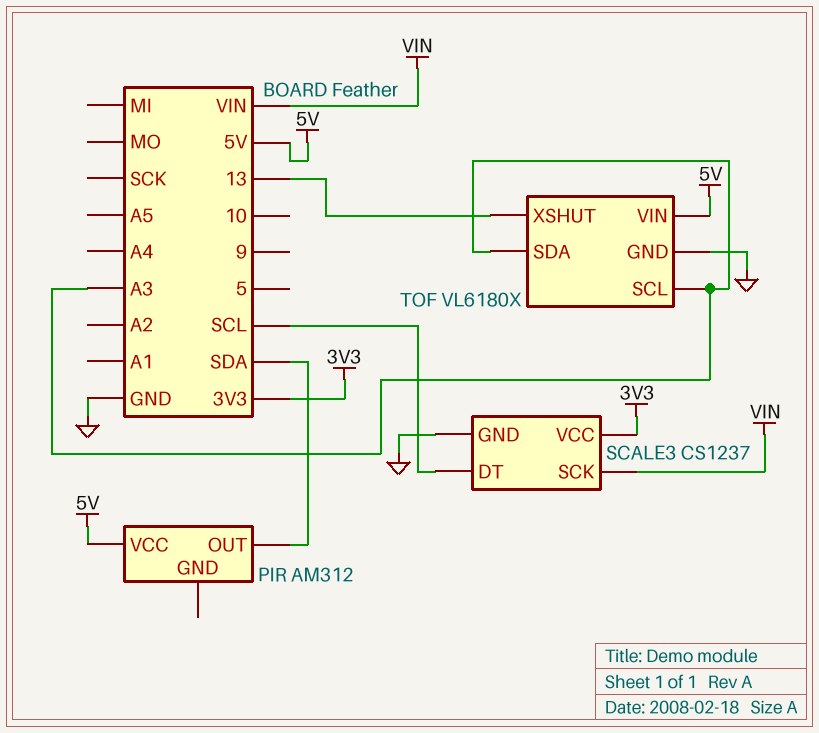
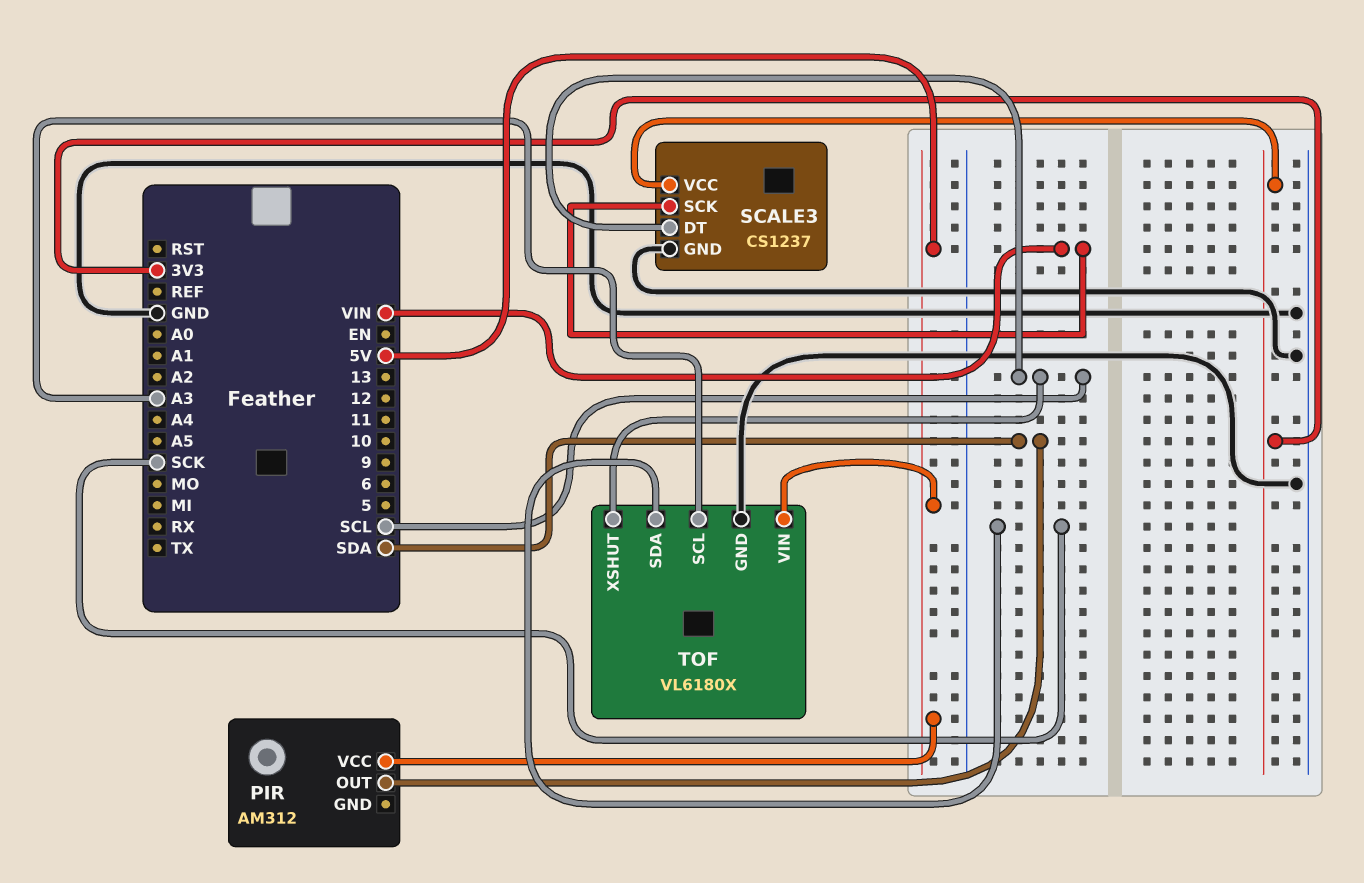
TOF pin SDA: A3 -> SCK
TOF pin XSHUT: 13 -> SCL

